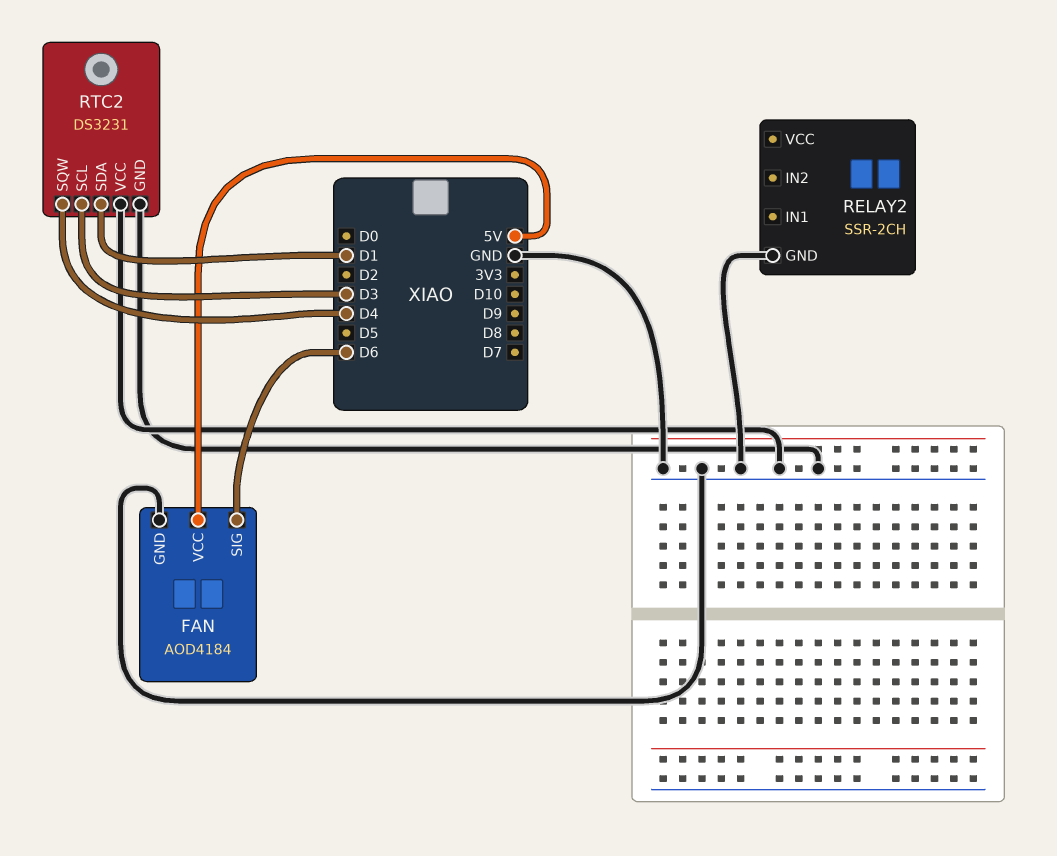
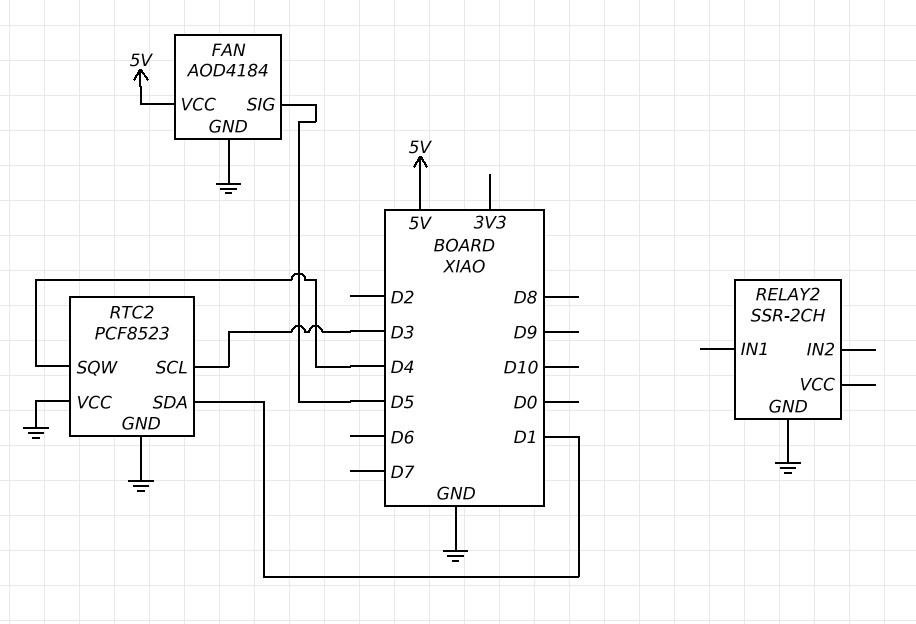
FAN pin SIG: D6 -> D5
RTC2: DS3231 -> PCF8523

